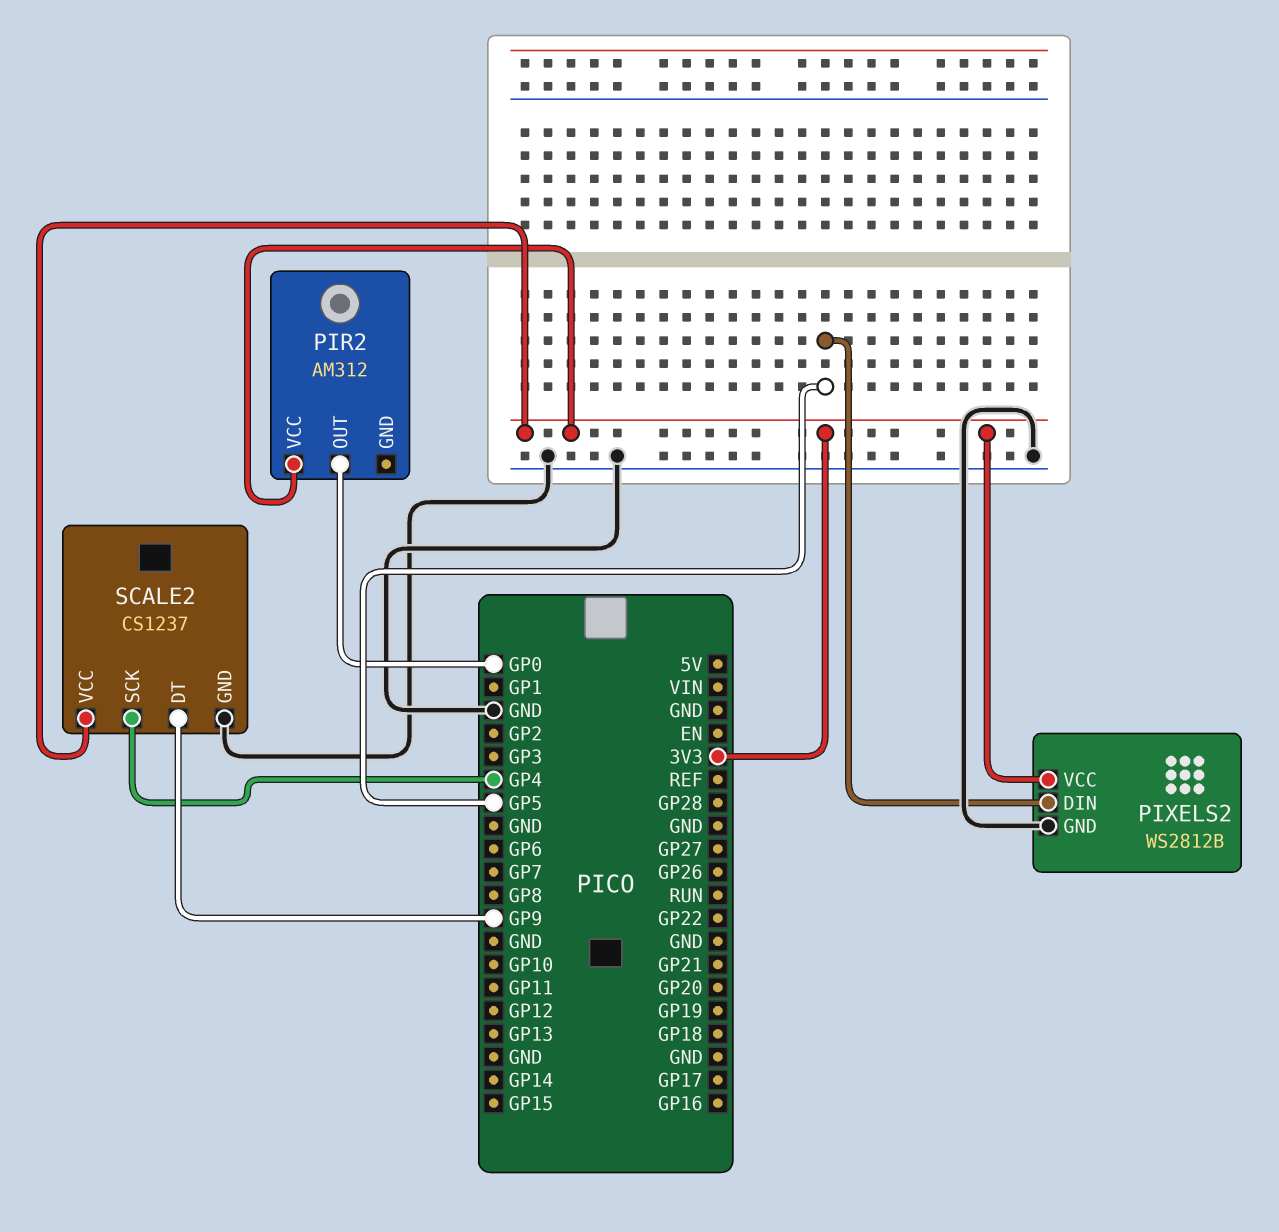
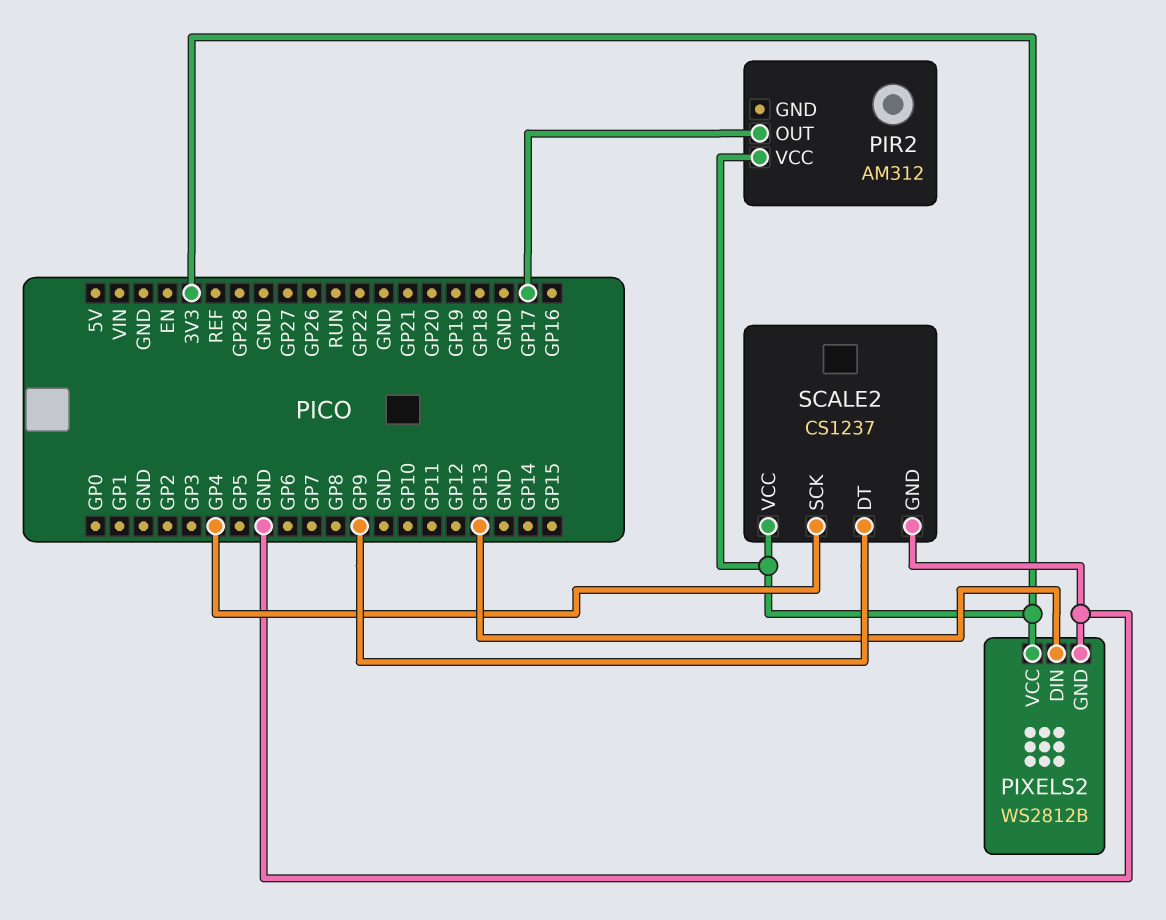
PIR2 pin OUT: GP0 -> GP17
PIXELS2 pin DIN: GP5 -> GP13

